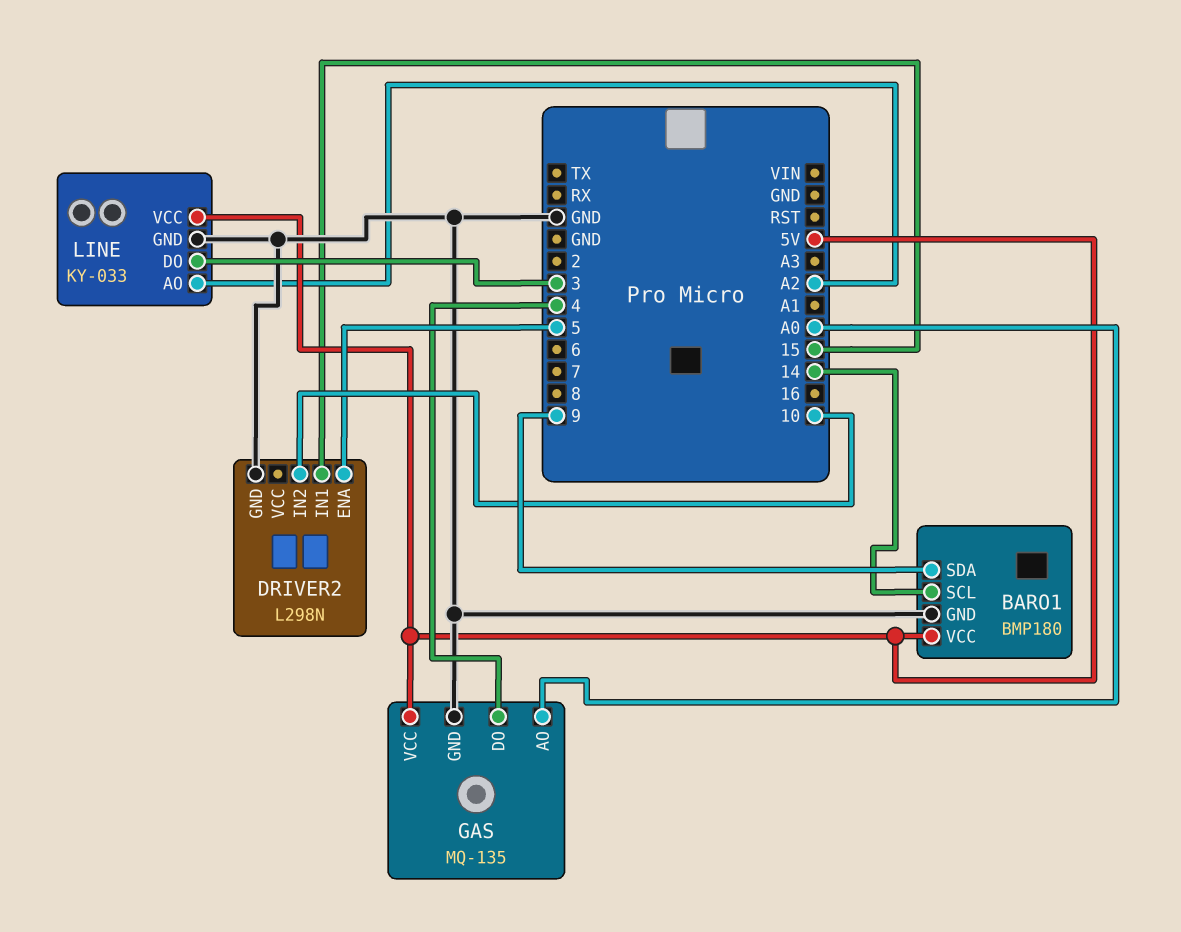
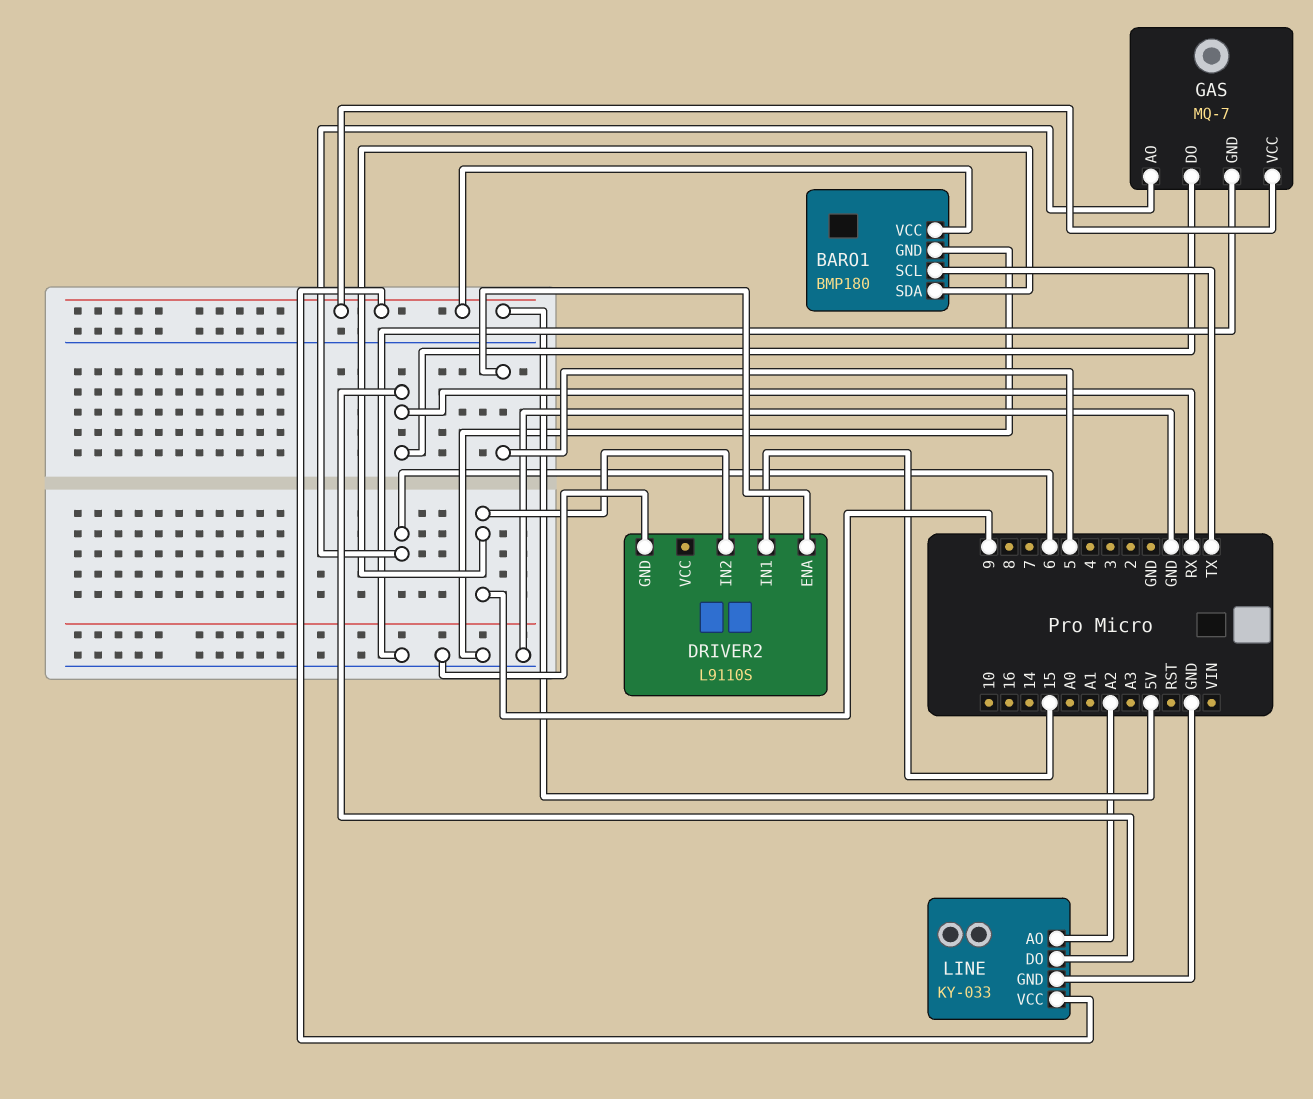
BARO1 pin SCL: 14 -> TX
DRIVER2: L298N -> L9110S
DRIVER2 pin IN2: 10 -> 9
GAS: MQ-135 -> MQ-7
GAS pin AO: A0 -> 6
GAS pin DO: 4 -> RX
LINE pin DO: 3 -> RX

